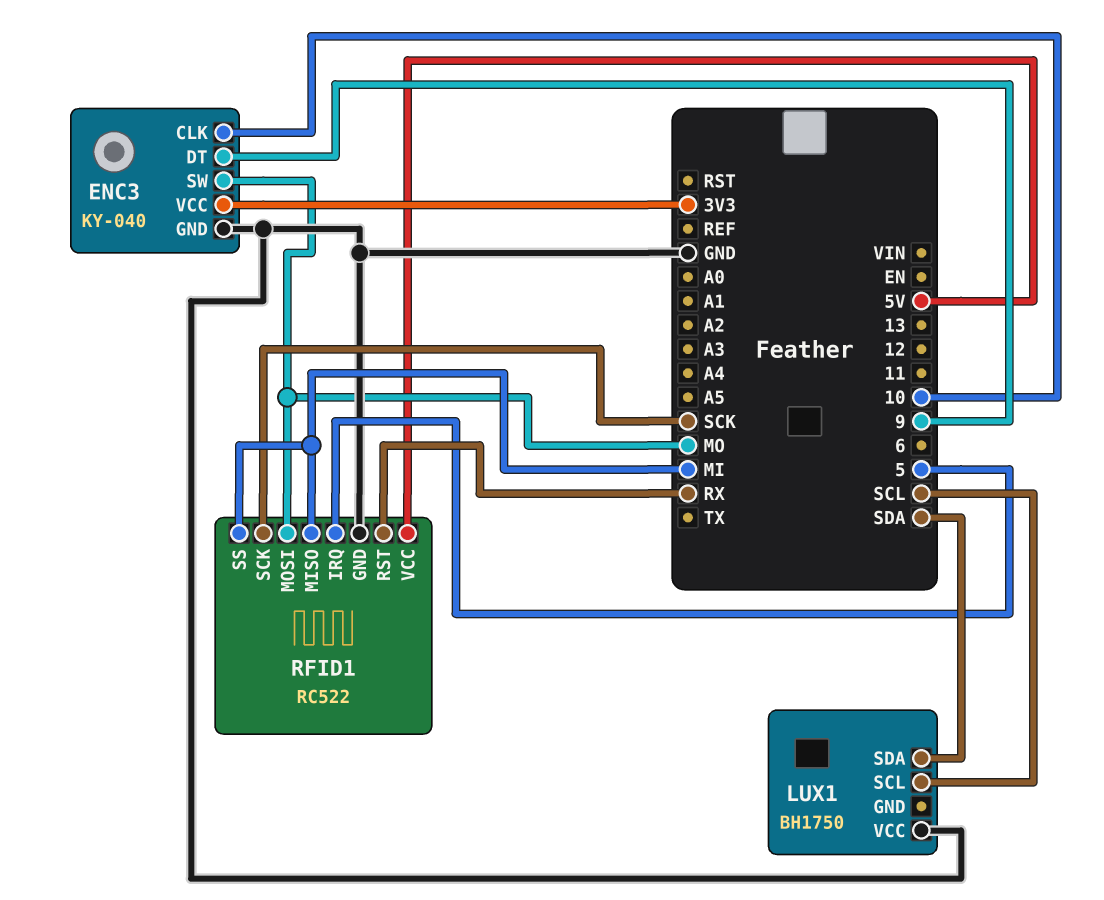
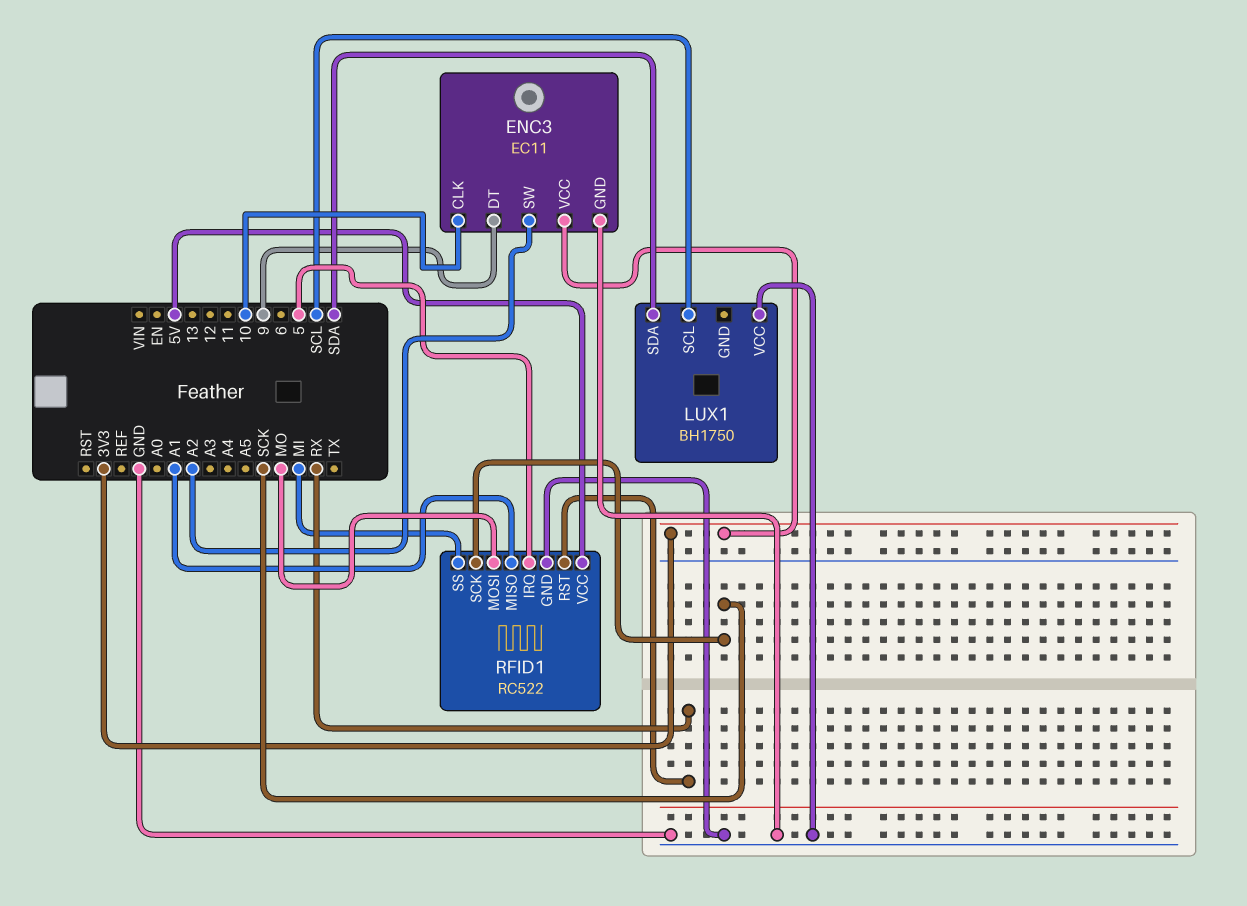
ENC3: KY-040 -> EC11
ENC3 pin SW: MO -> A2
RFID1 pin MISO: MI -> A1

